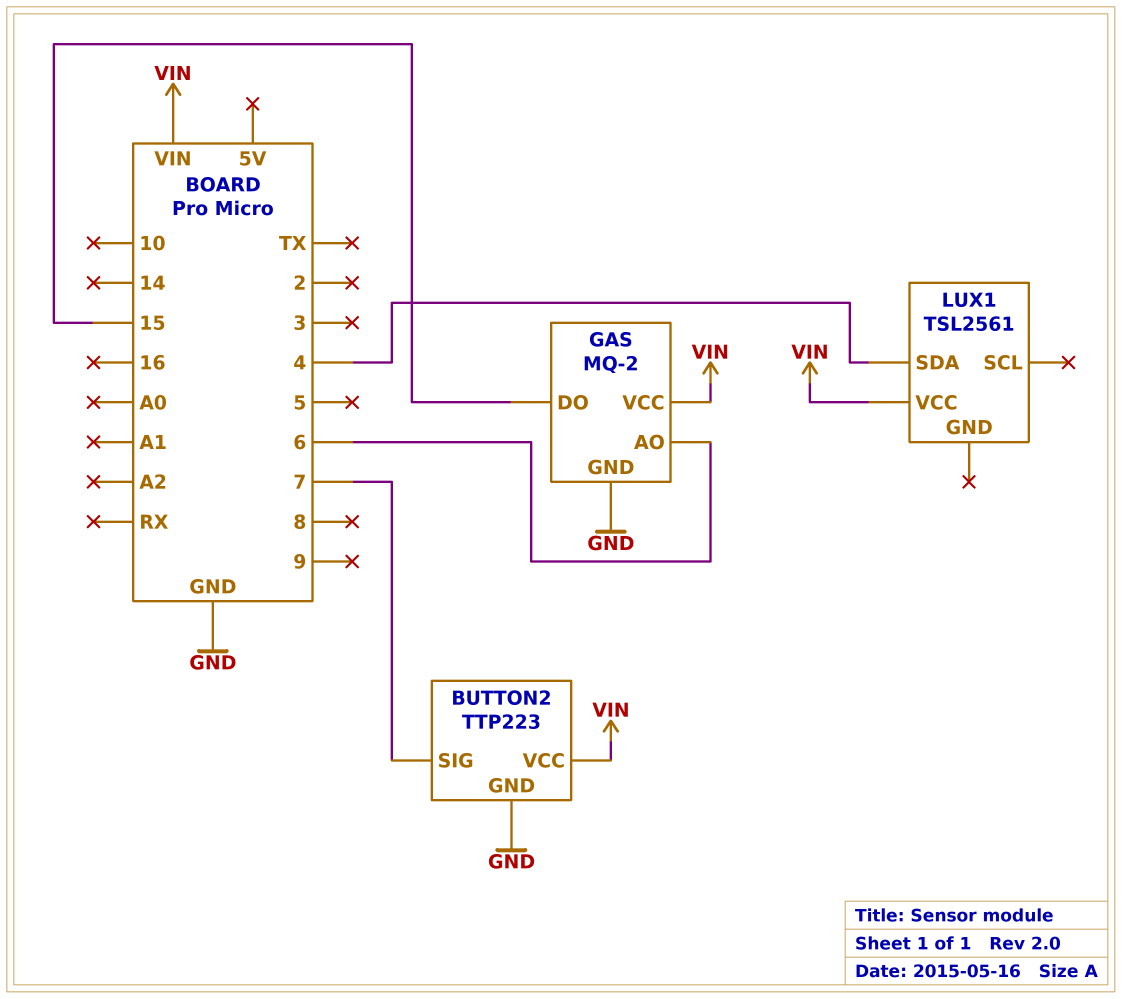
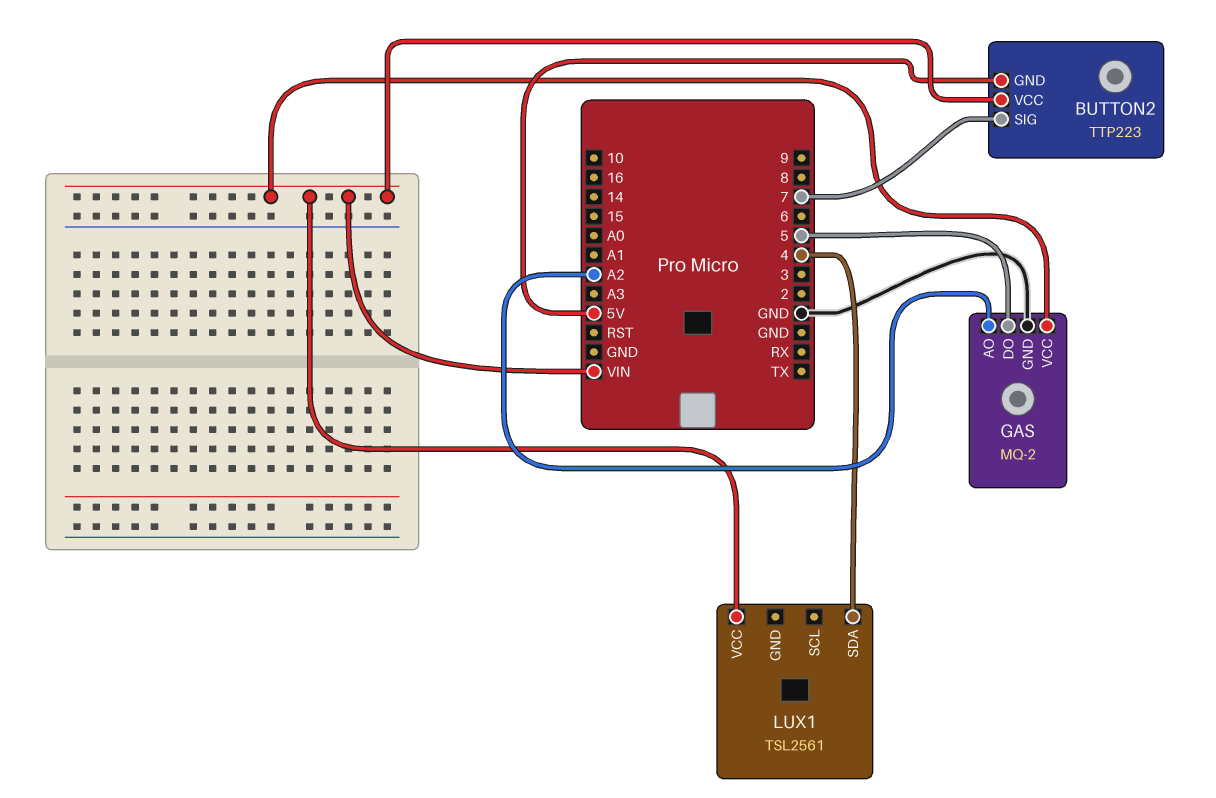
BUTTON2 pin GND: GND -> 5V
GAS pin AO: 6 -> A2
GAS pin DO: 15 -> 5

